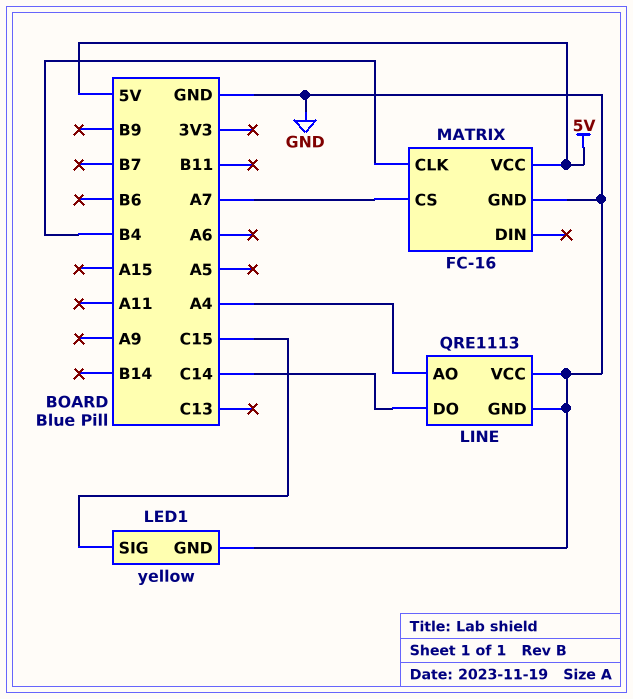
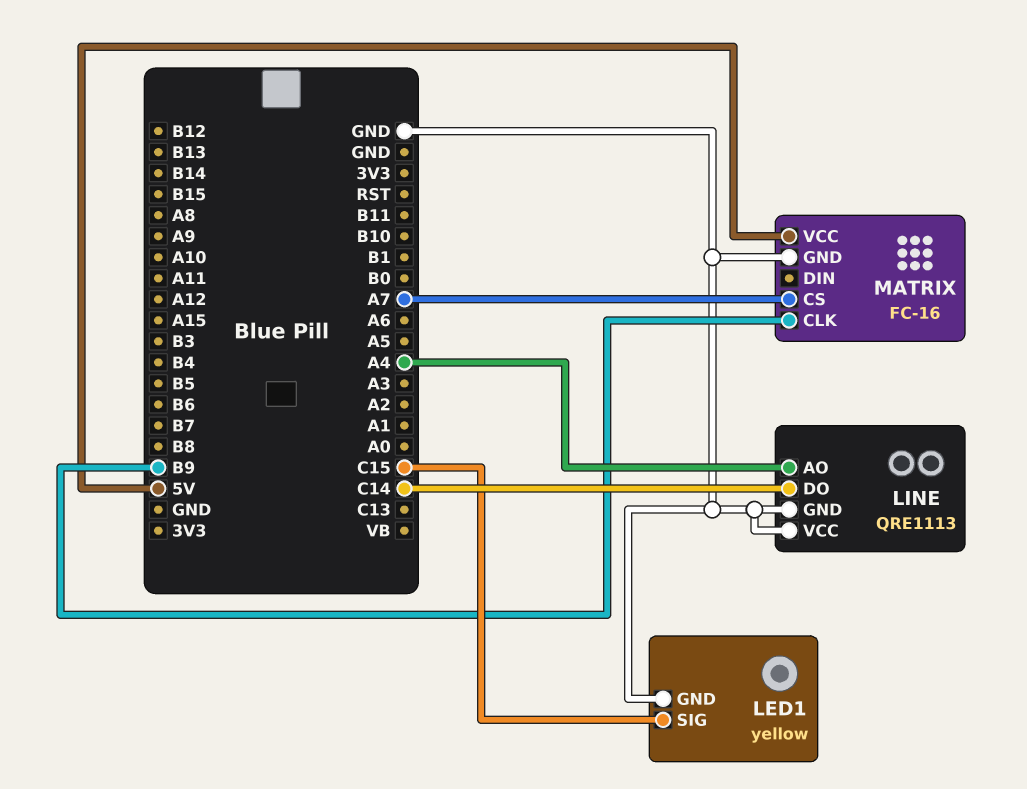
MATRIX pin CLK: B4 -> B9

